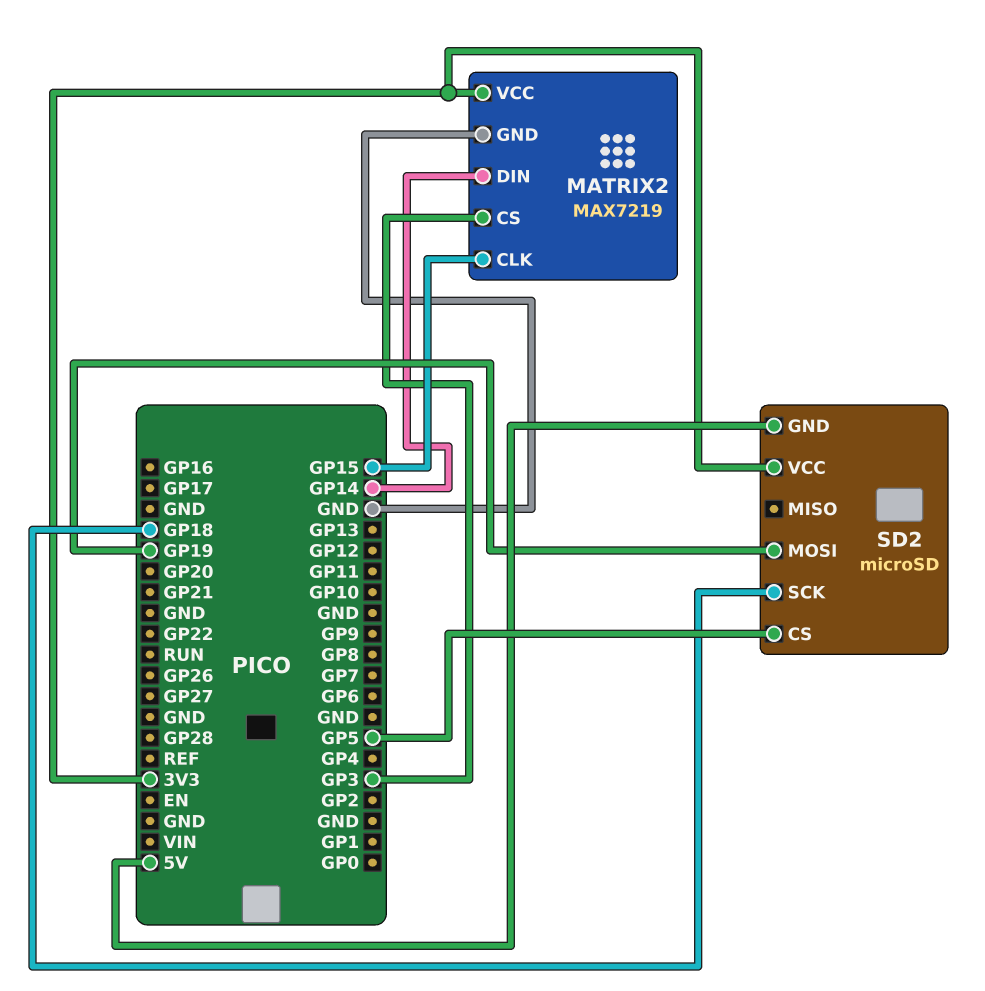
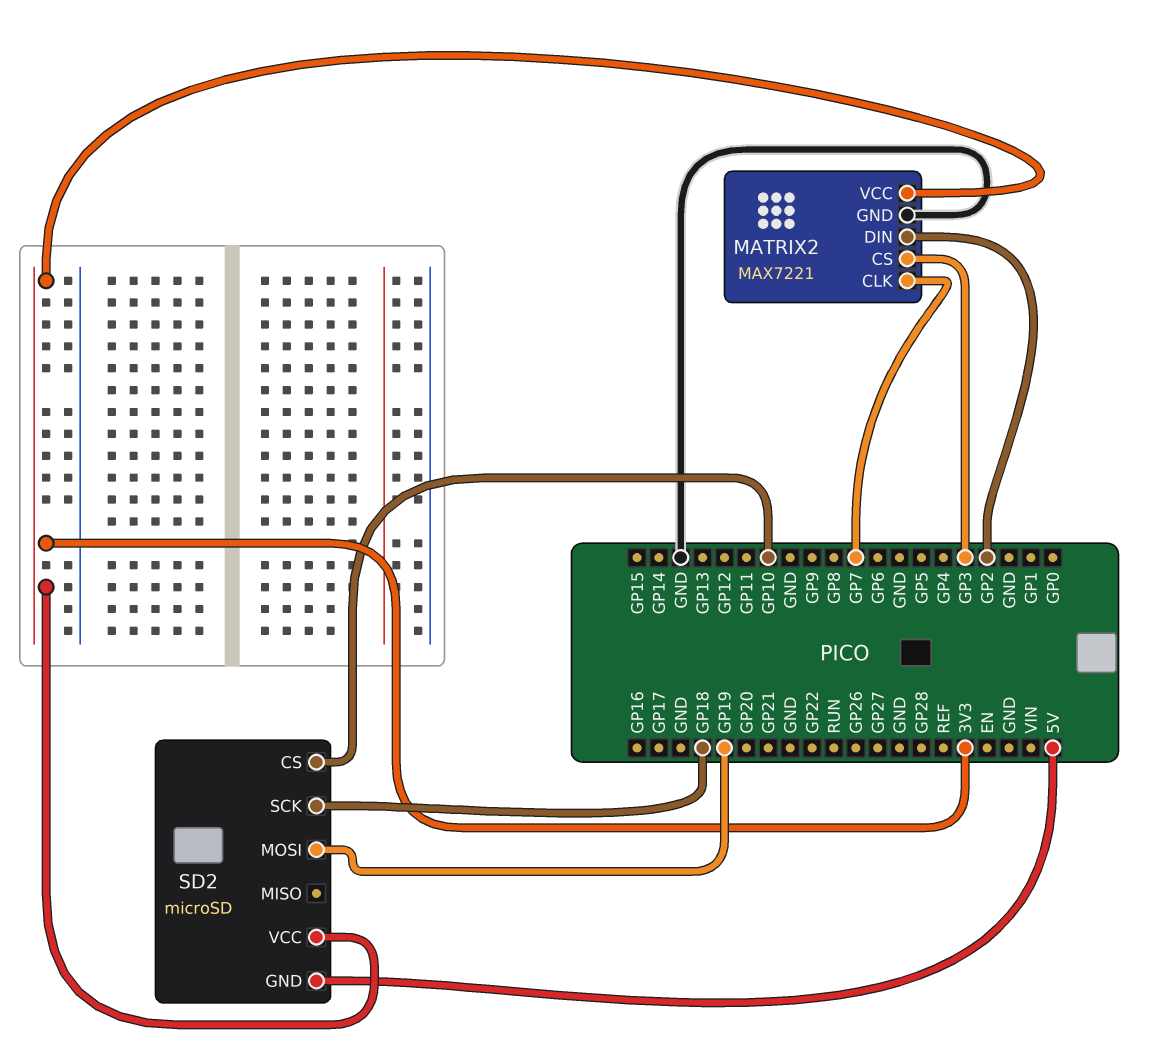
MATRIX2: MAX7219 -> MAX7221
MATRIX2 pin CLK: GP15 -> GP7
MATRIX2 pin DIN: GP14 -> GP2
SD2 pin CS: GP5 -> GP10

